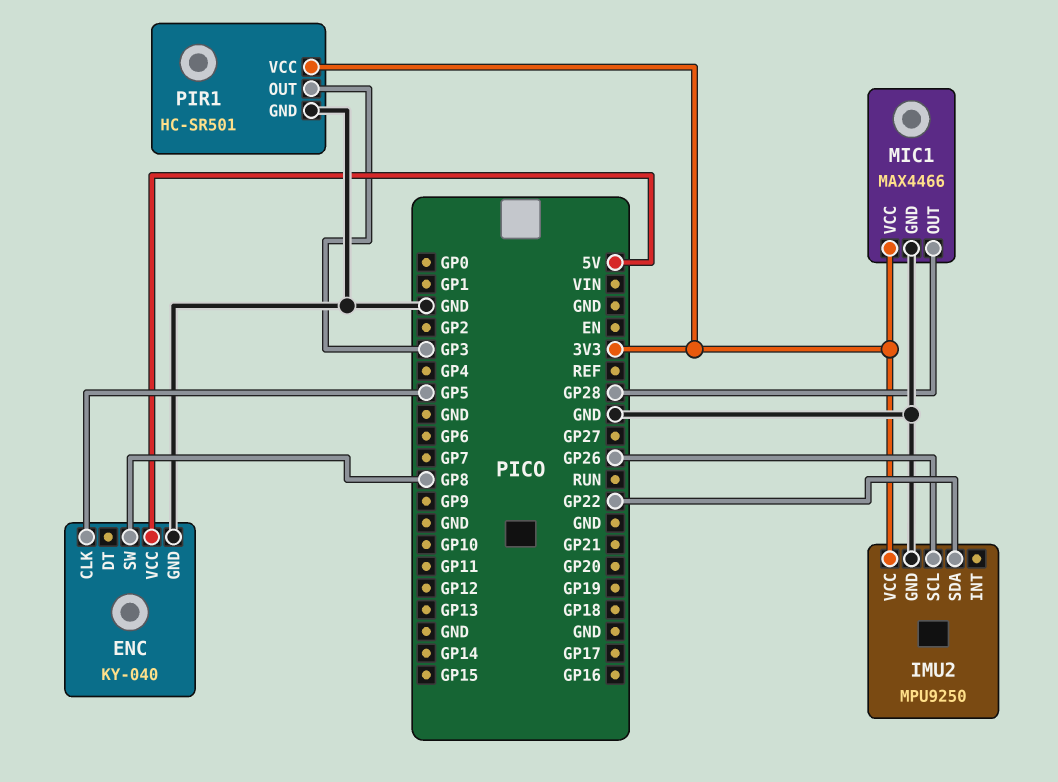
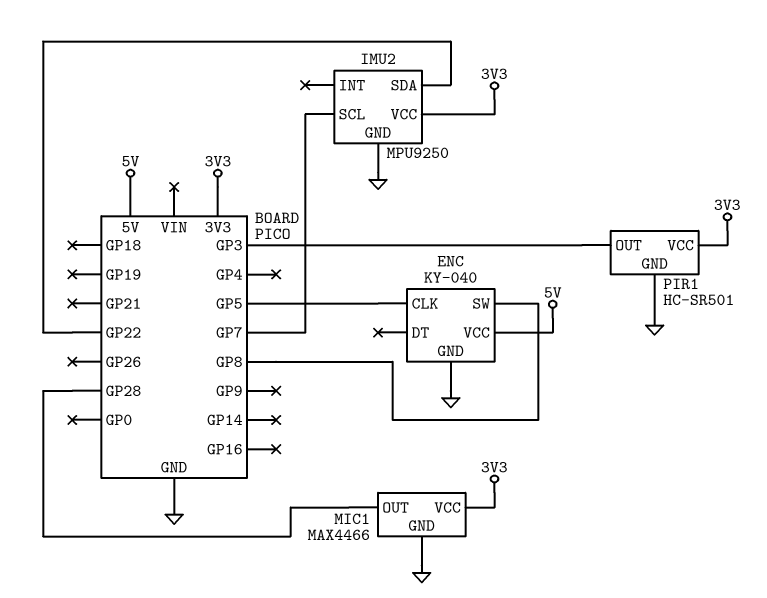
IMU2 pin SCL: GP26 -> GP7

